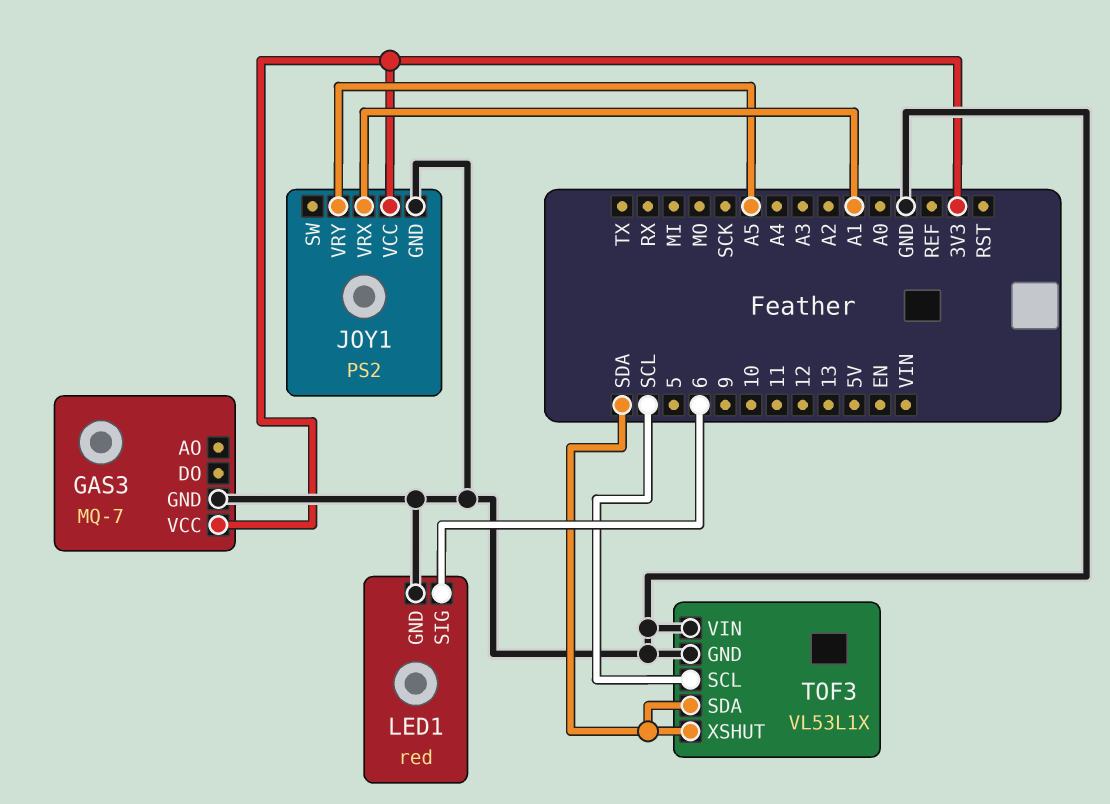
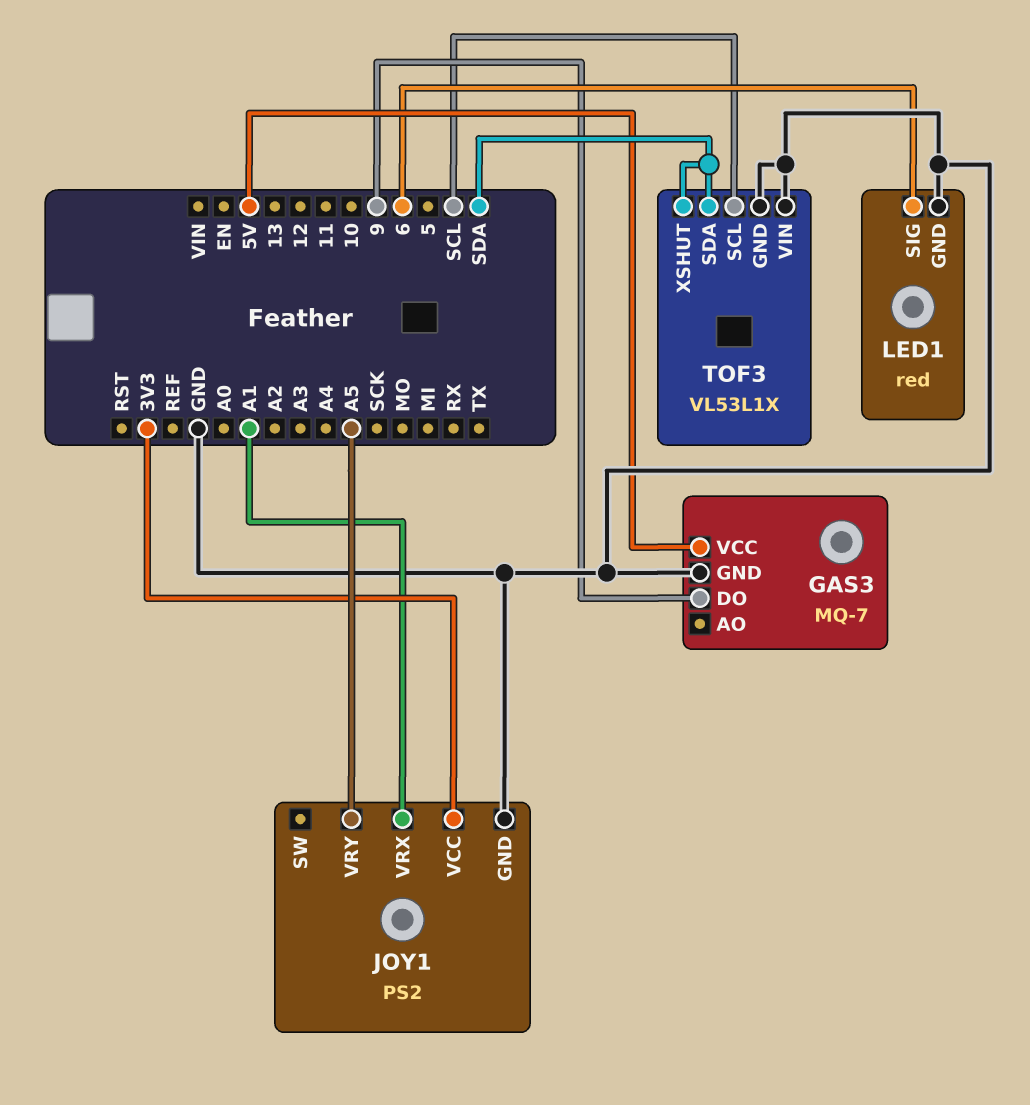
GAS3 pin DO: none -> 9
GAS3 pin VCC: 3V3 -> 5V

